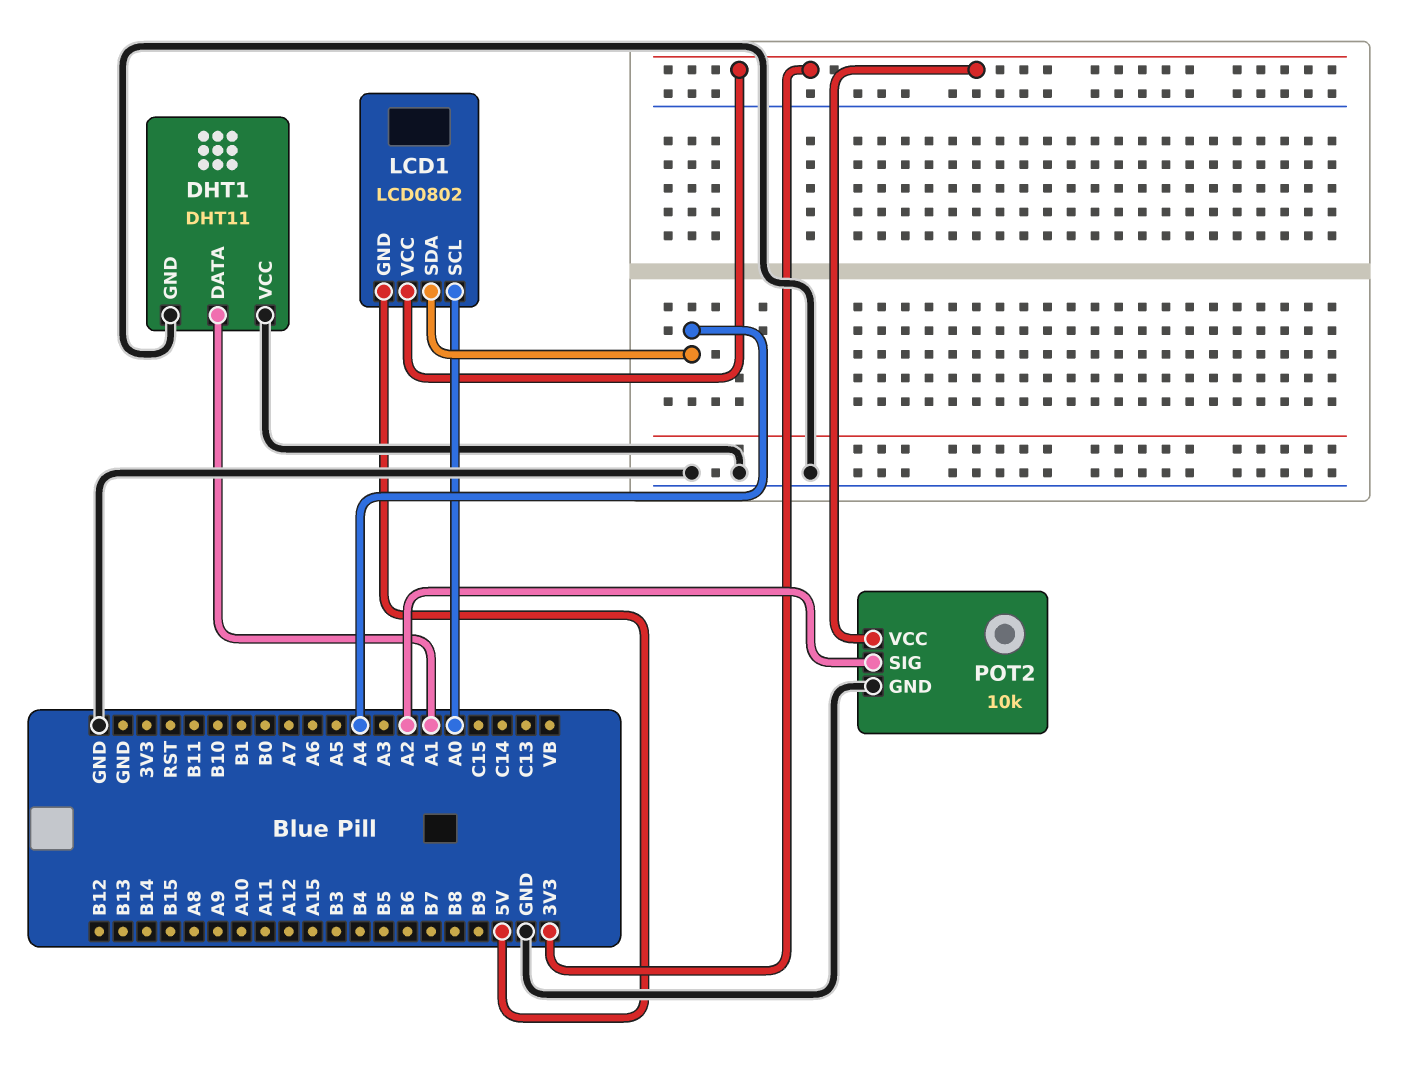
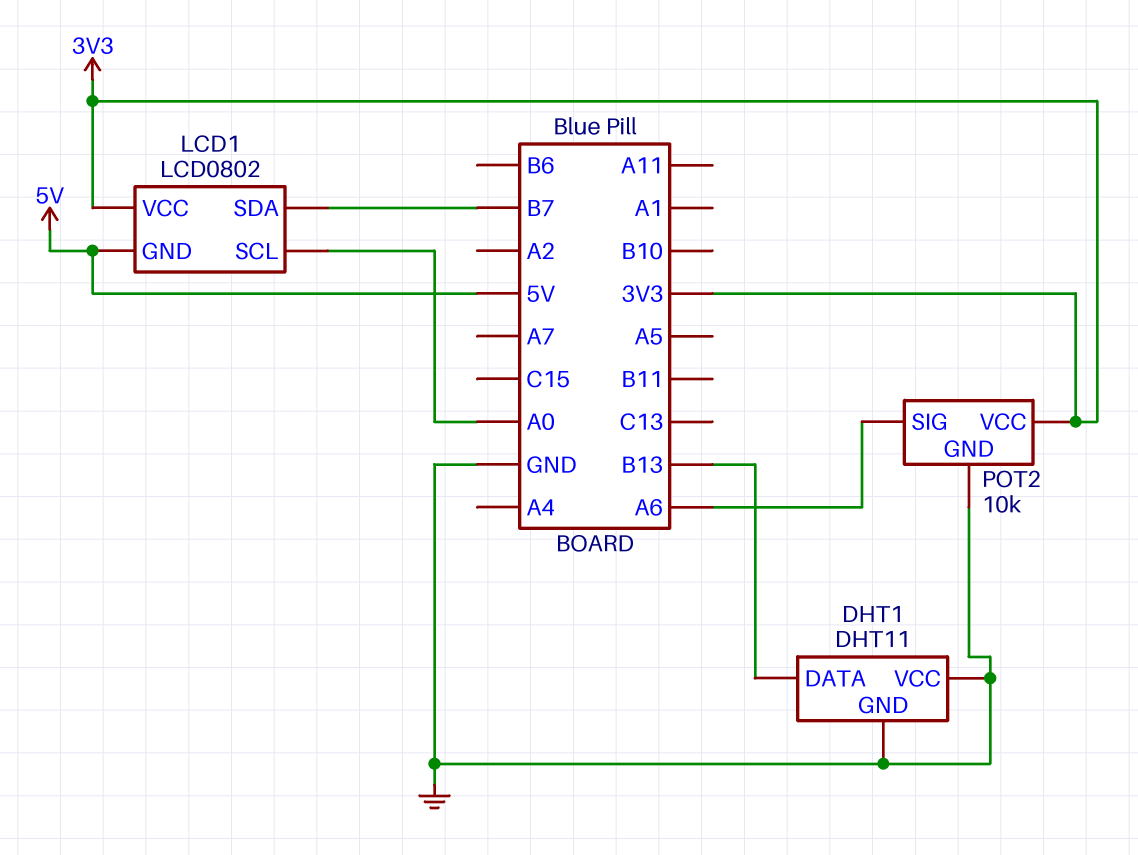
DHT1 pin DATA: A1 -> B13
LCD1 pin SDA: A4 -> B7
POT2 pin SIG: A2 -> A6

